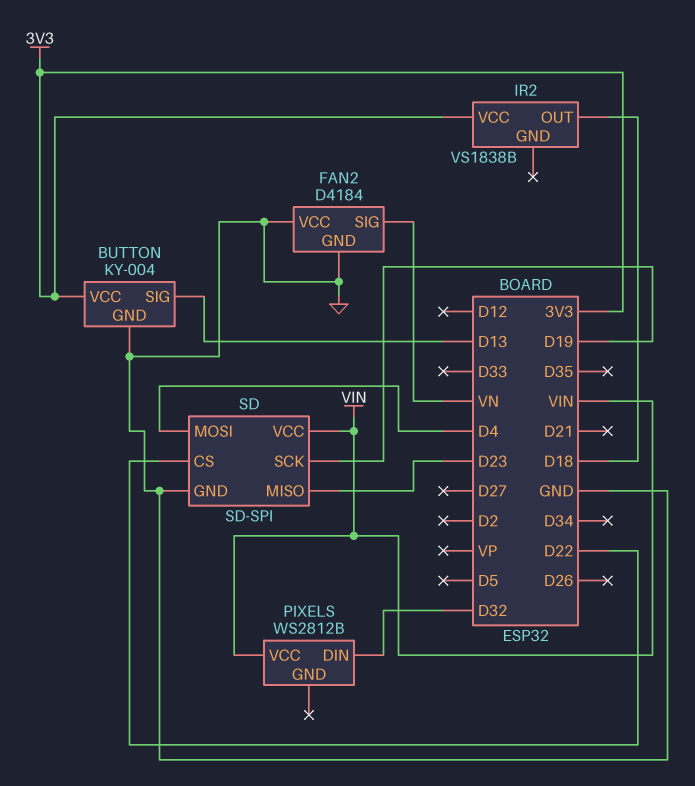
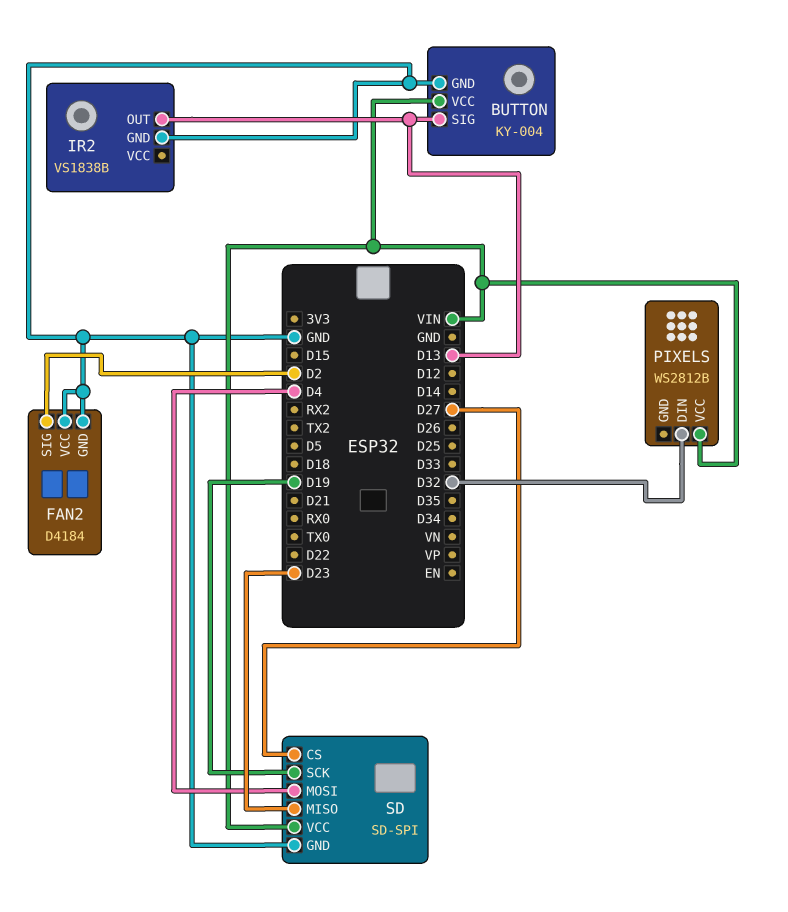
BUTTON pin VCC: 3V3 -> VIN
FAN2 pin SIG: VN -> D2
IR2 pin GND: none -> GND
IR2 pin OUT: D18 -> D13
IR2 pin VCC: 3V3 -> none
SD pin CS: D22 -> D27

